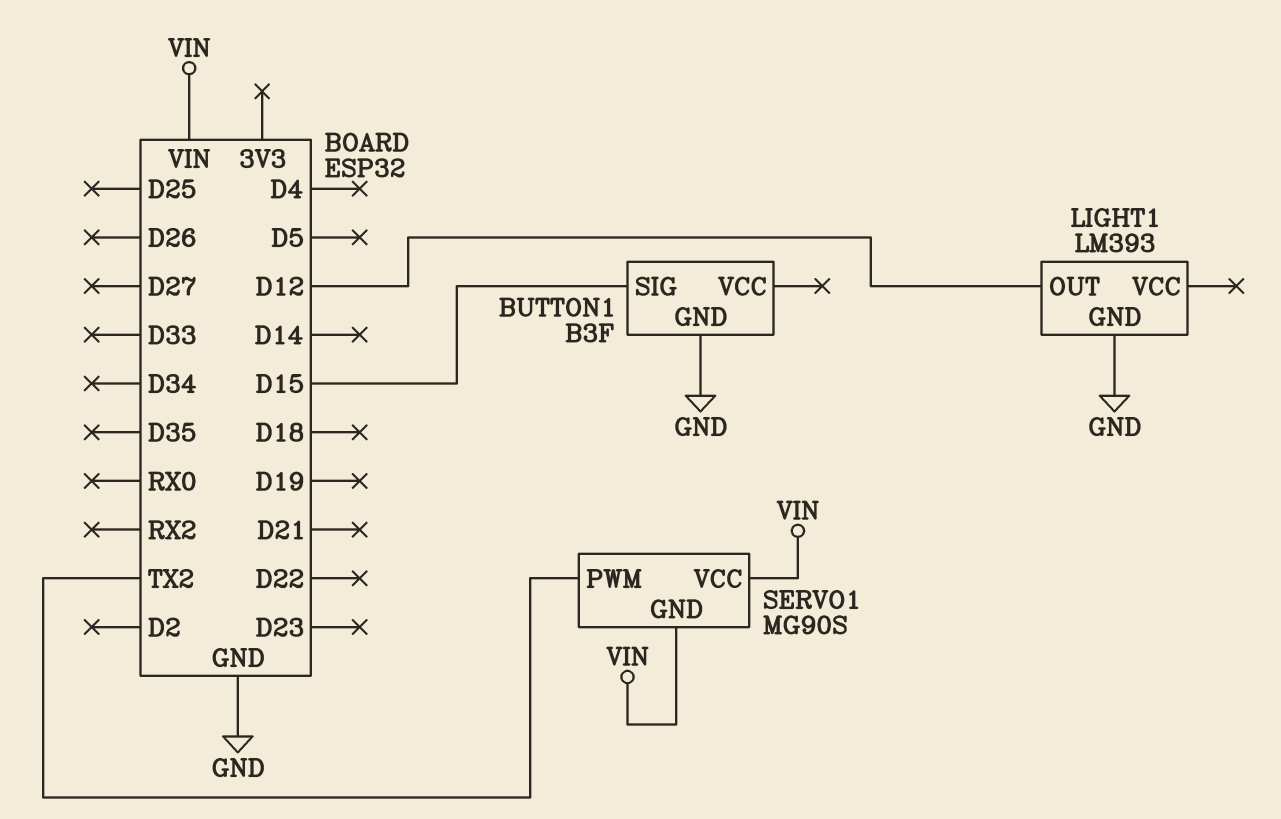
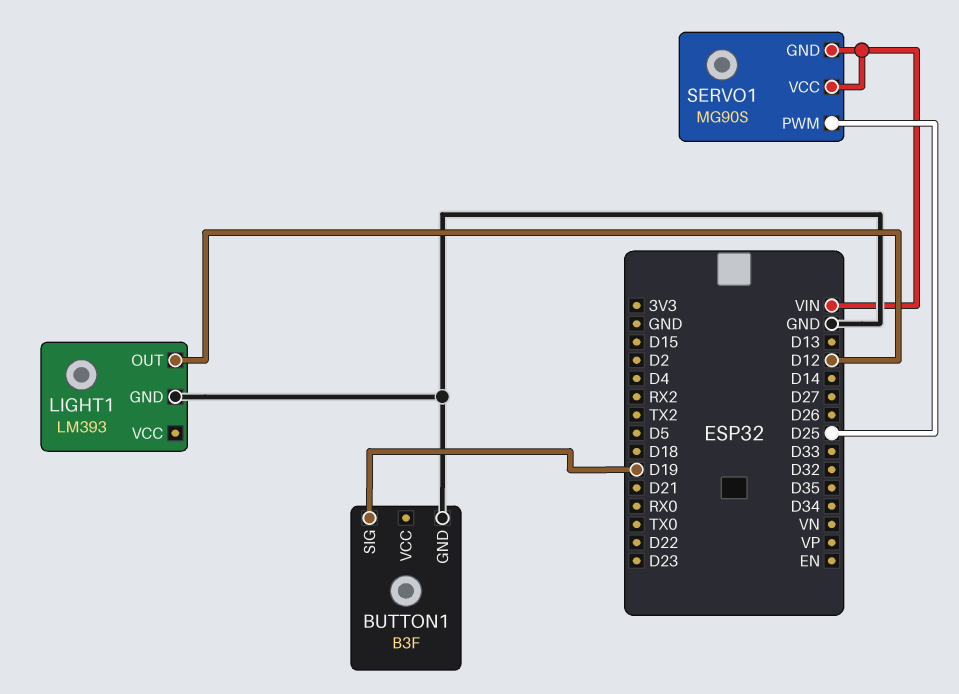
BUTTON1 pin SIG: D15 -> D19
SERVO1 pin PWM: TX2 -> D25

